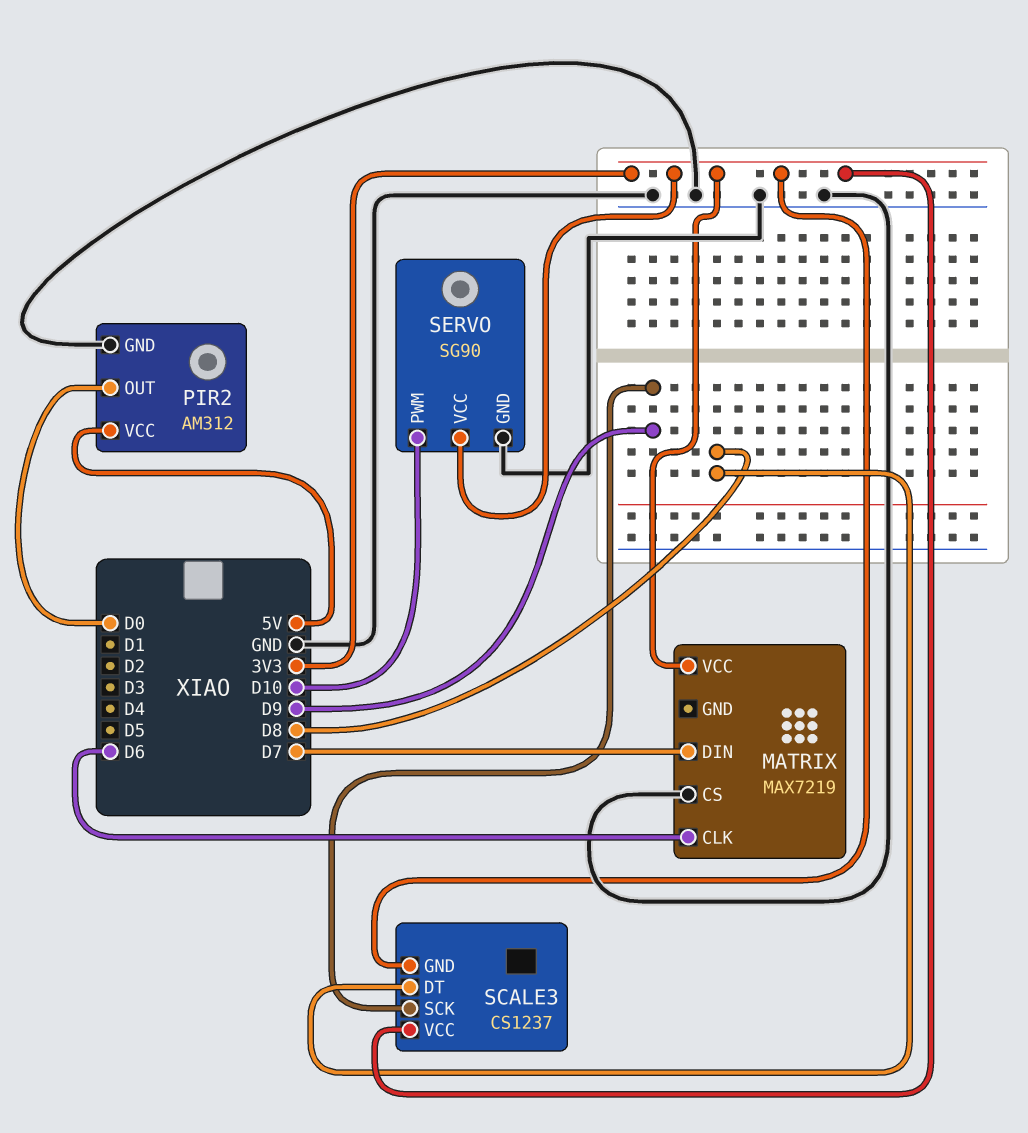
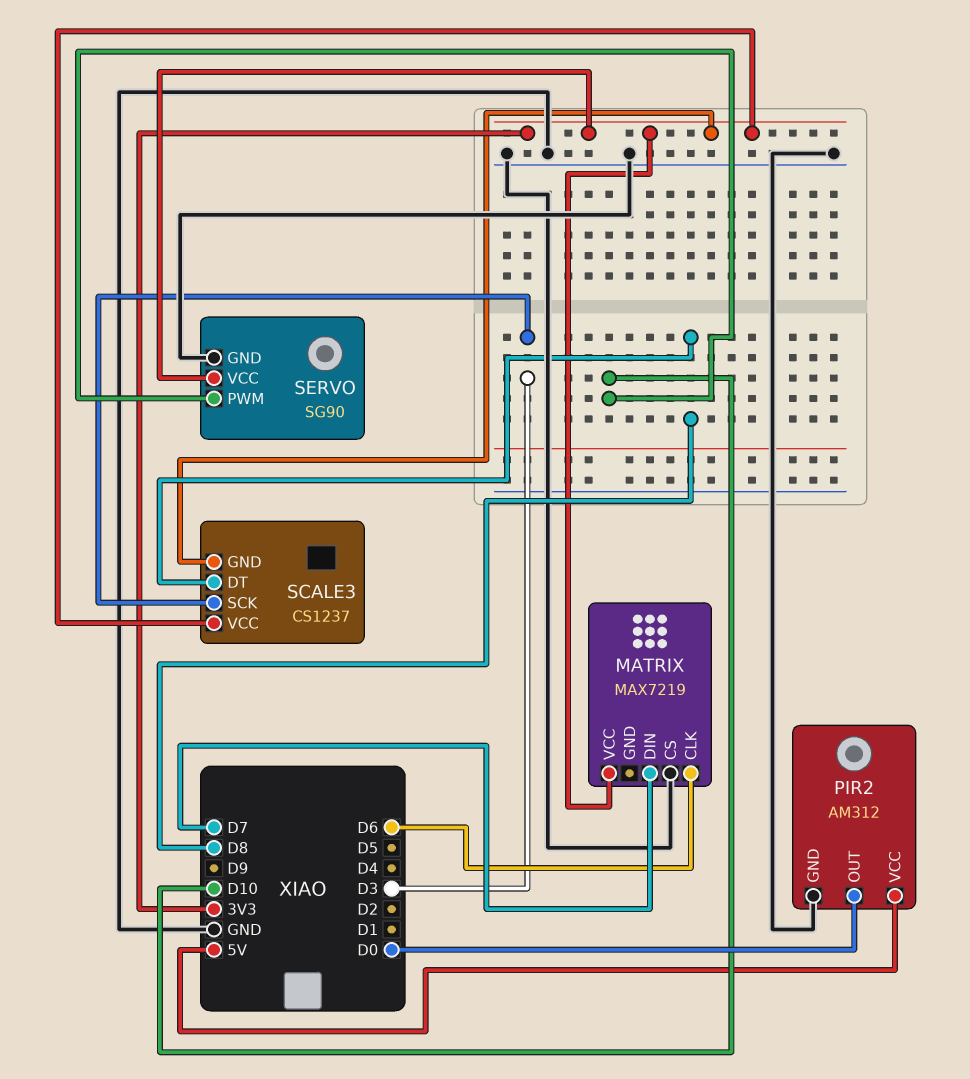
SCALE3 pin SCK: D9 -> D3

